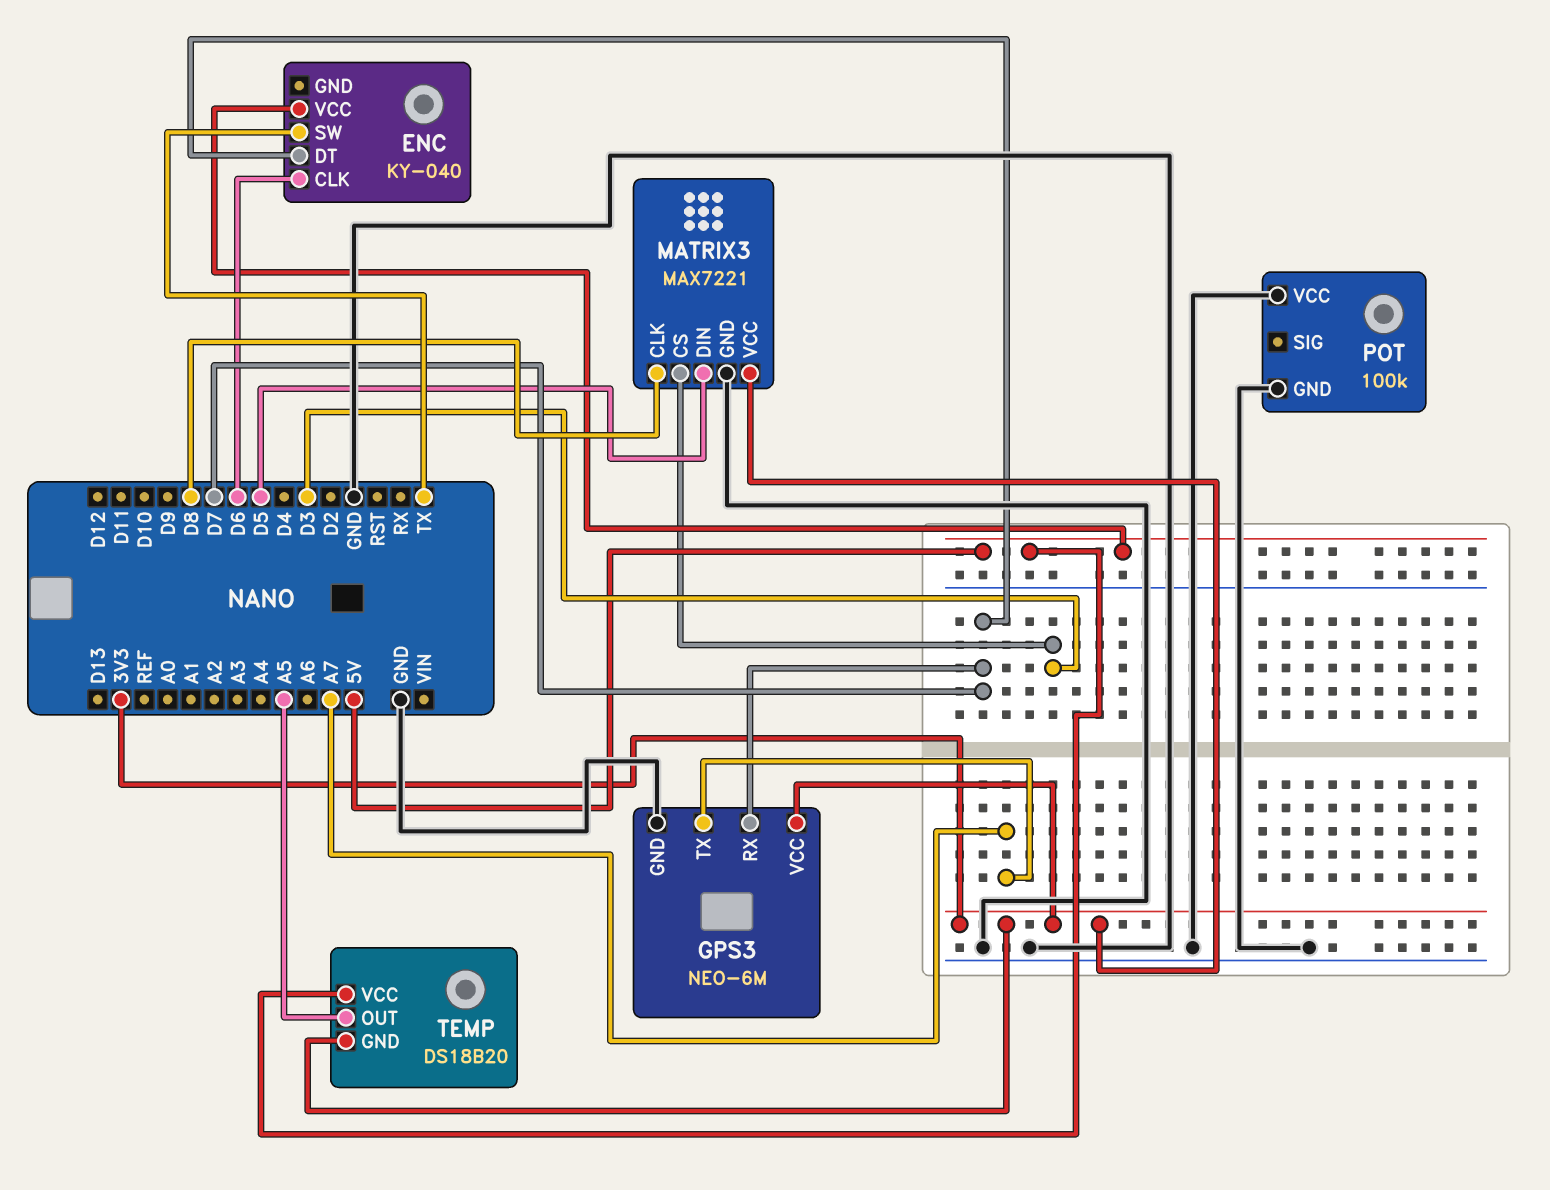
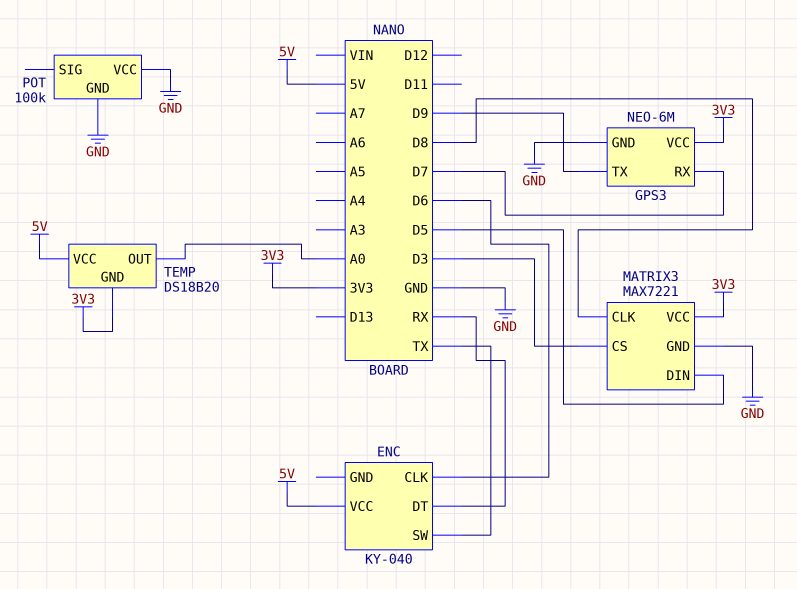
ENC pin DT: D7 -> RX
GPS3 pin TX: A7 -> D9
TEMP pin OUT: A5 -> A0

